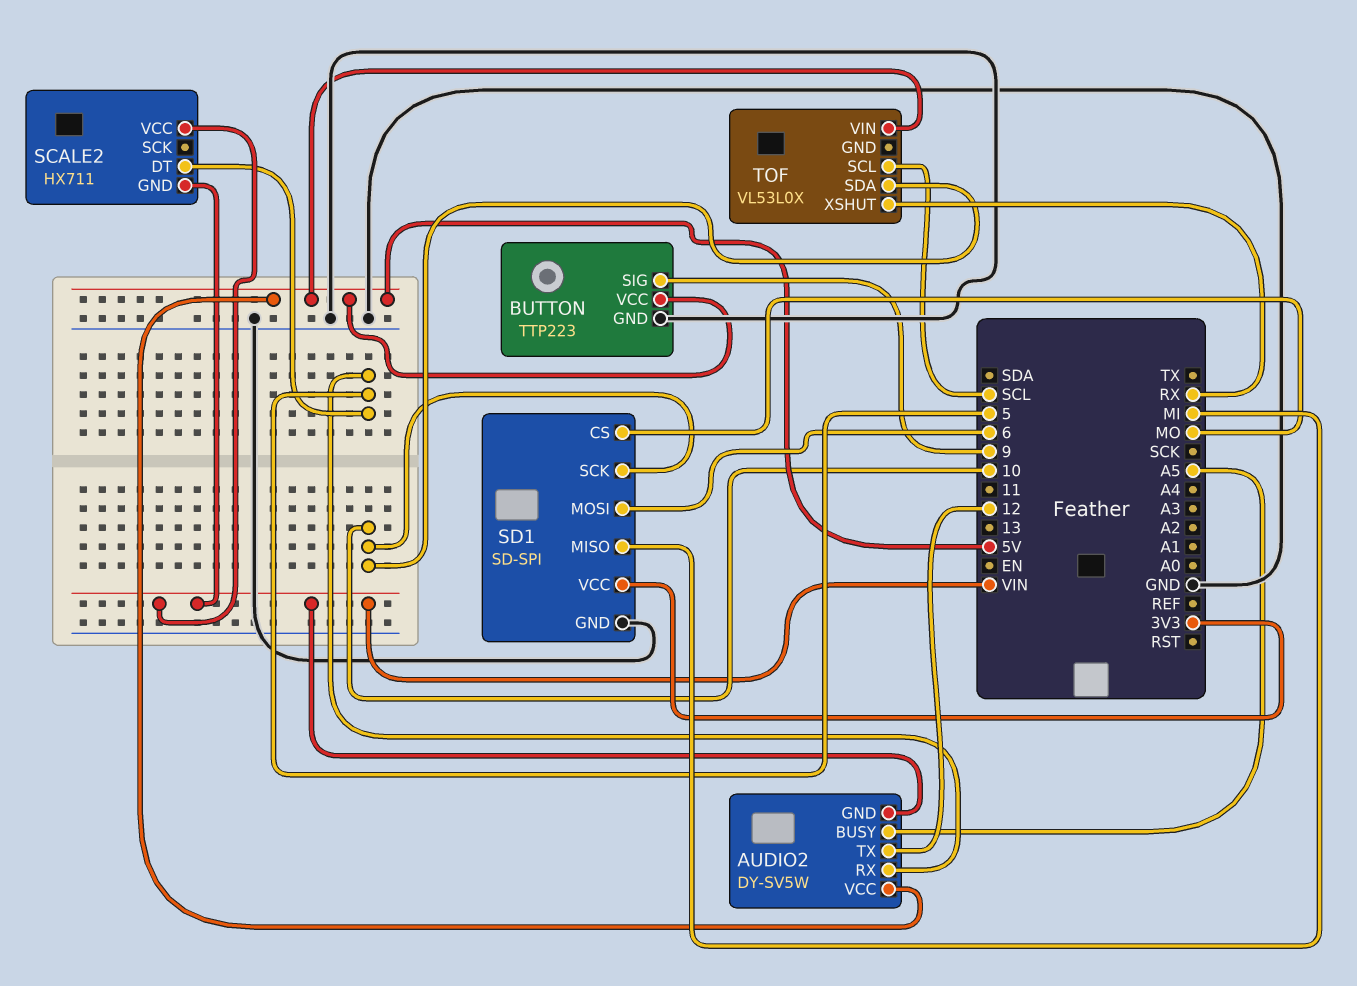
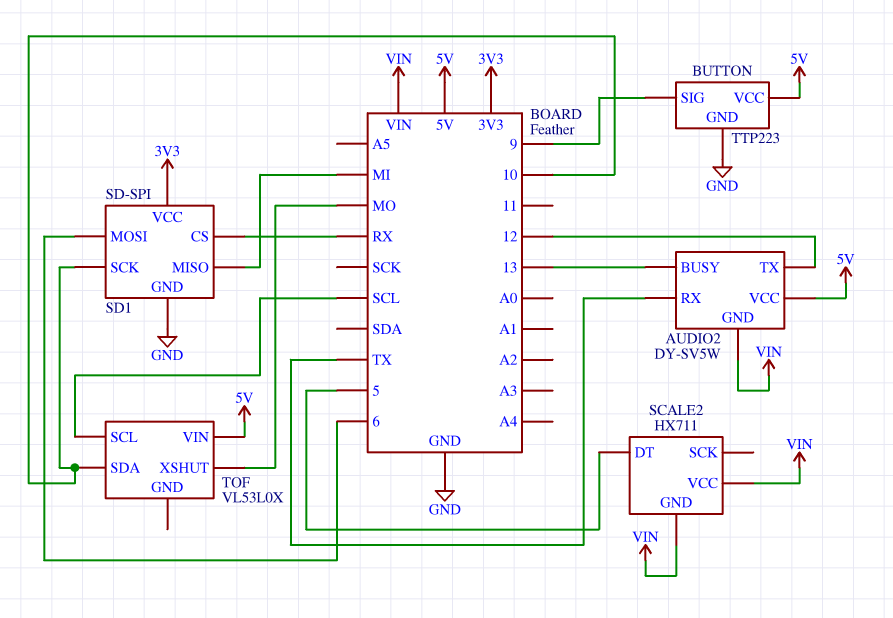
AUDIO2 pin BUSY: A5 -> 13
AUDIO2 pin RX: 5 -> TX
SD1 pin CS: MO -> RX
TOF pin XSHUT: RX -> MO

